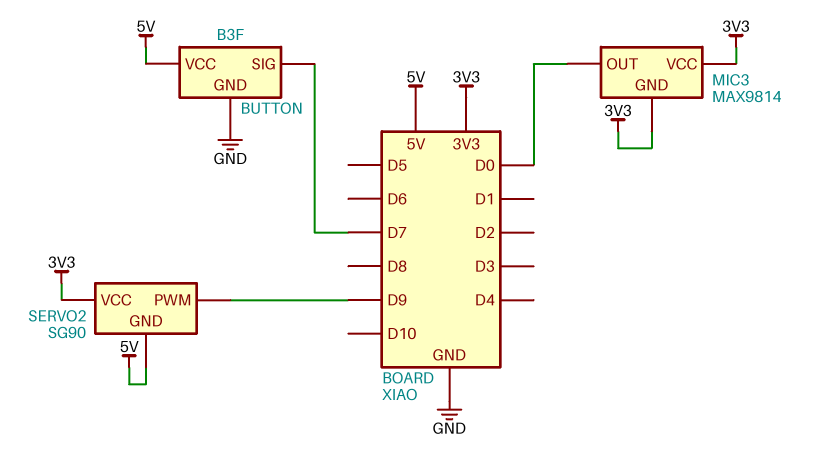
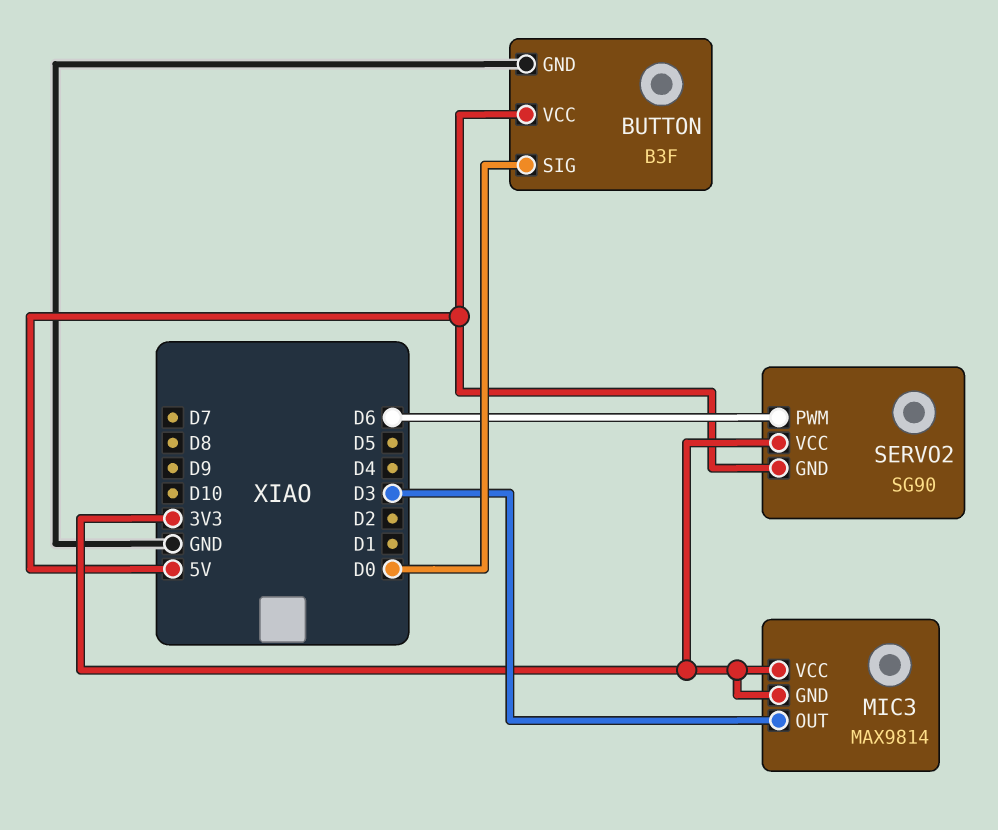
BUTTON pin SIG: D7 -> D0
MIC3 pin OUT: D0 -> D3
SERVO2 pin PWM: D9 -> D6

